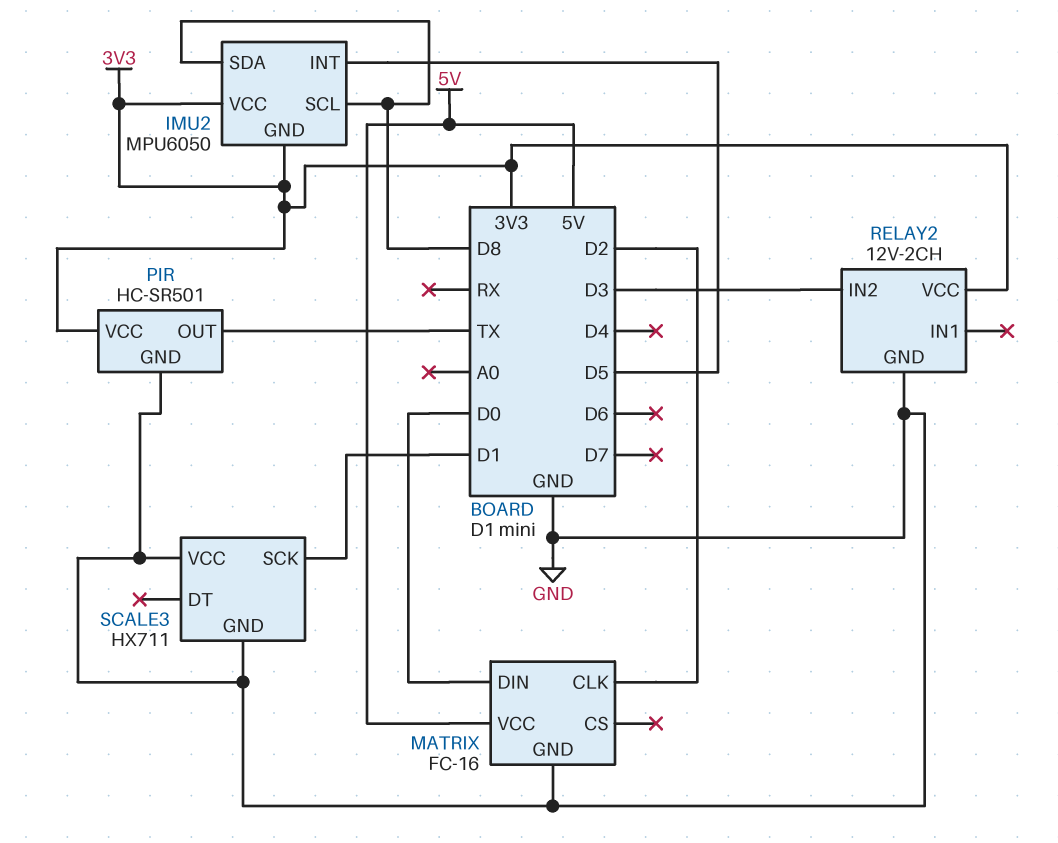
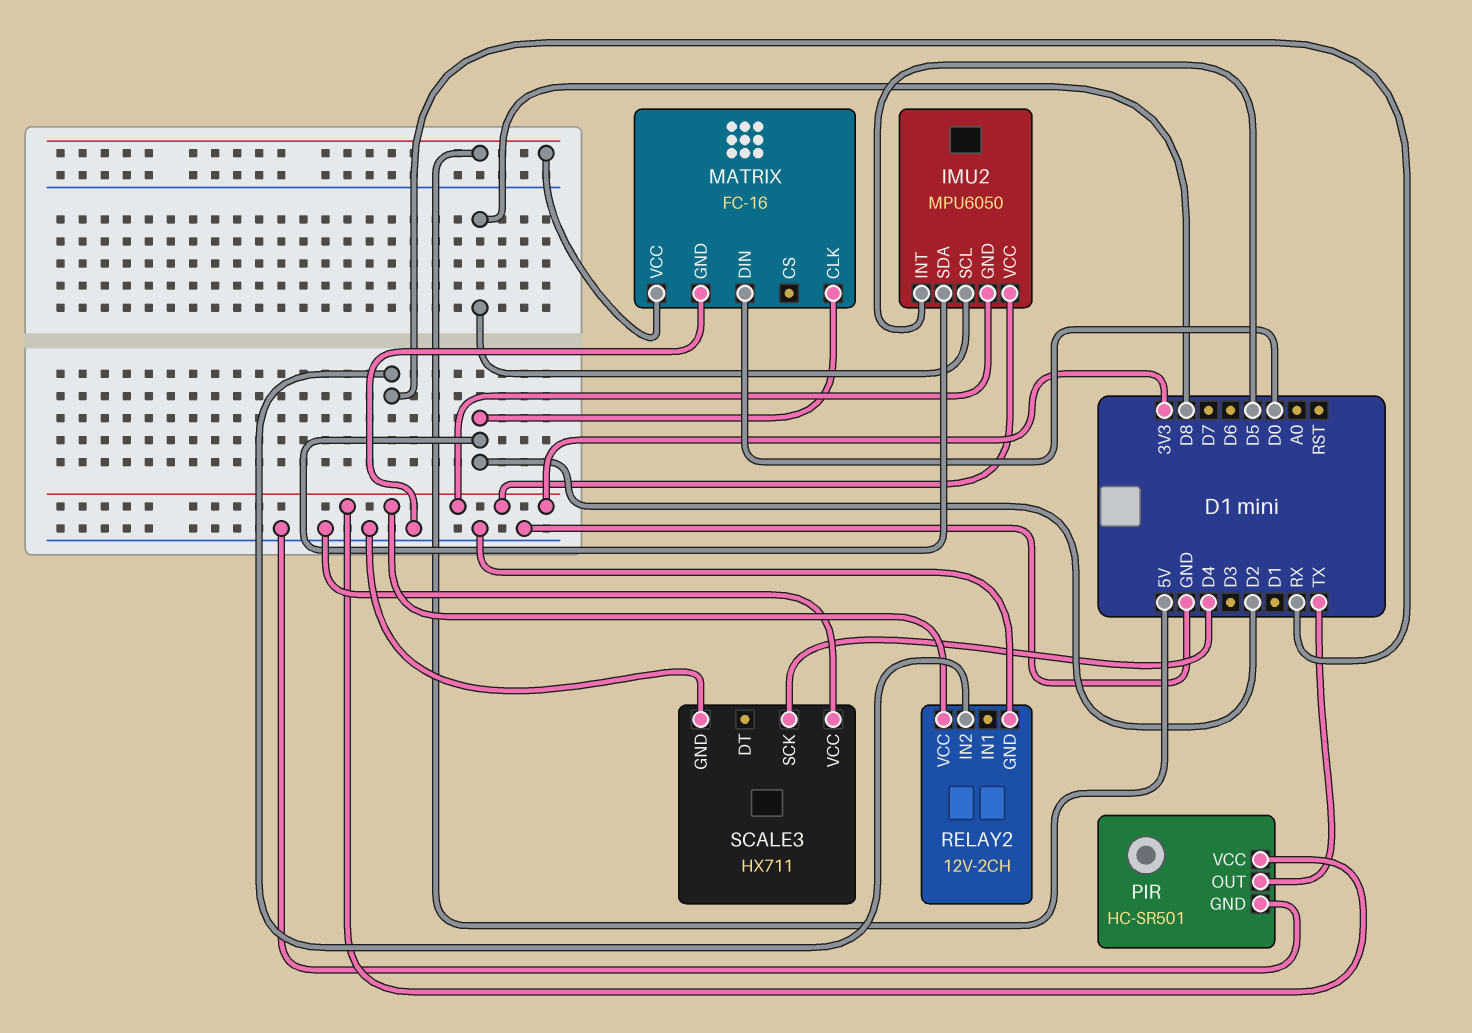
IMU2 pin SDA: D8 -> D2
RELAY2 pin IN2: D3 -> RX
SCALE3 pin SCK: D1 -> D4

